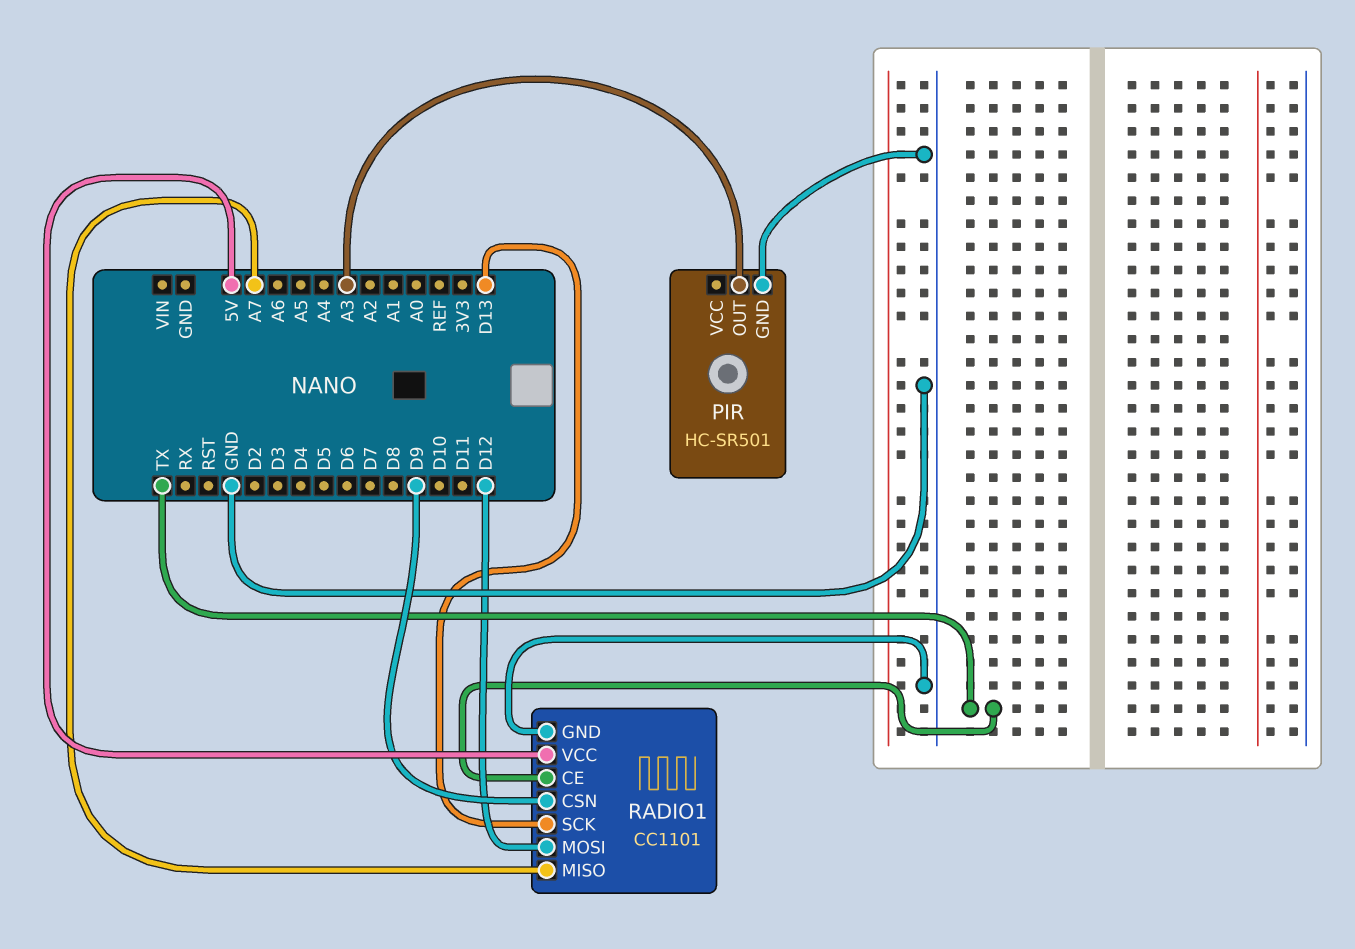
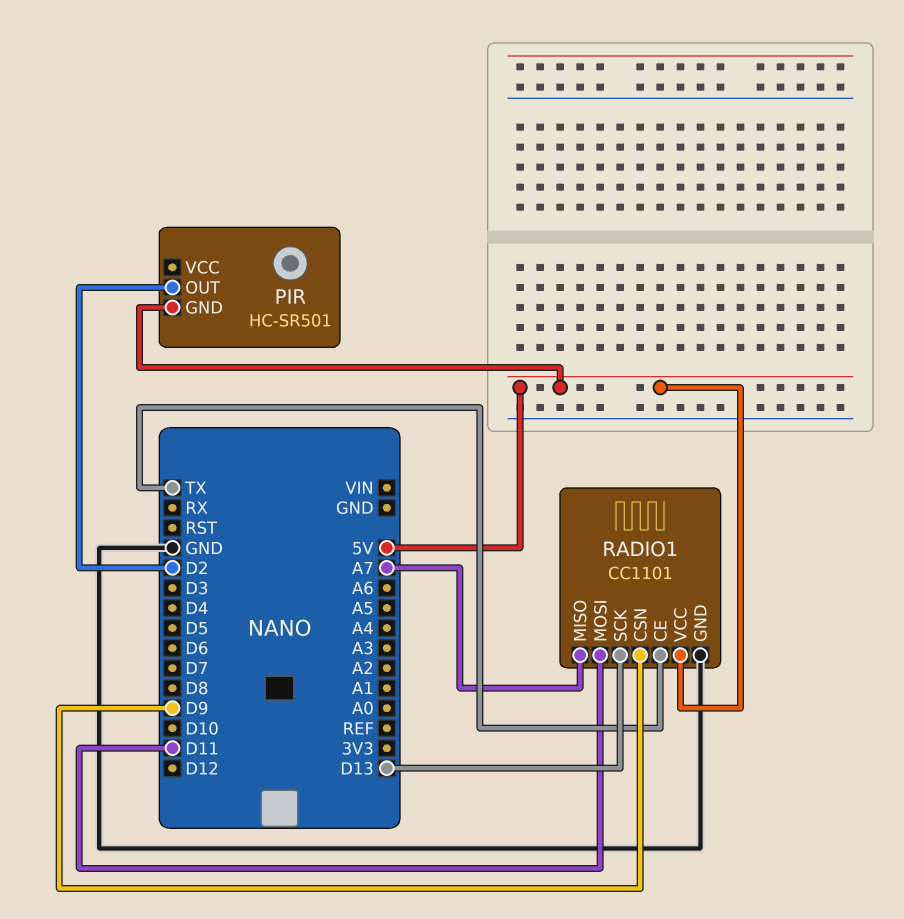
PIR pin GND: GND -> 5V
PIR pin OUT: A3 -> D2
RADIO1 pin MOSI: D12 -> D11

